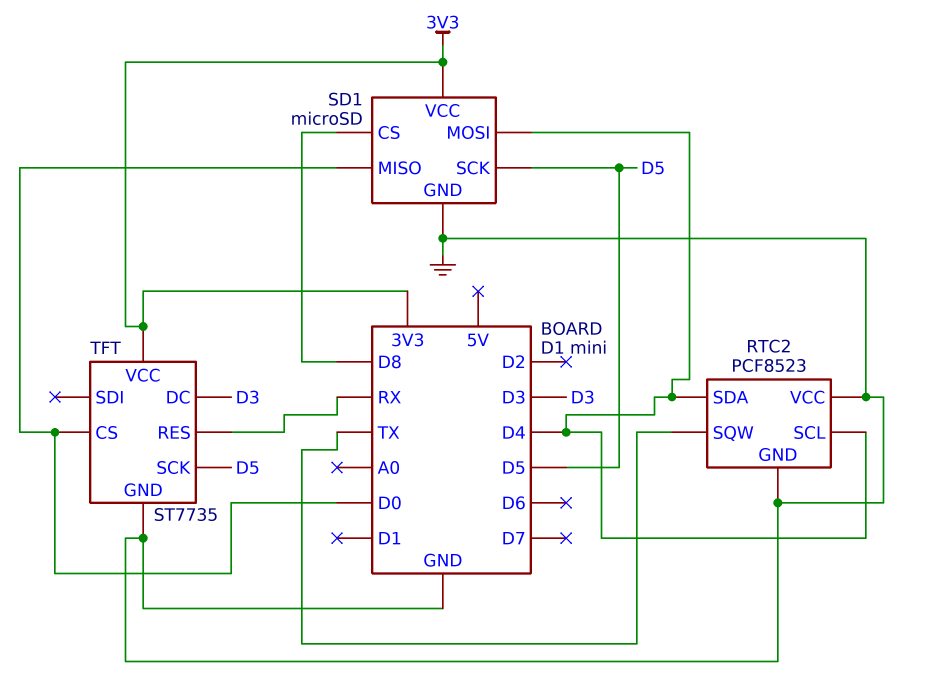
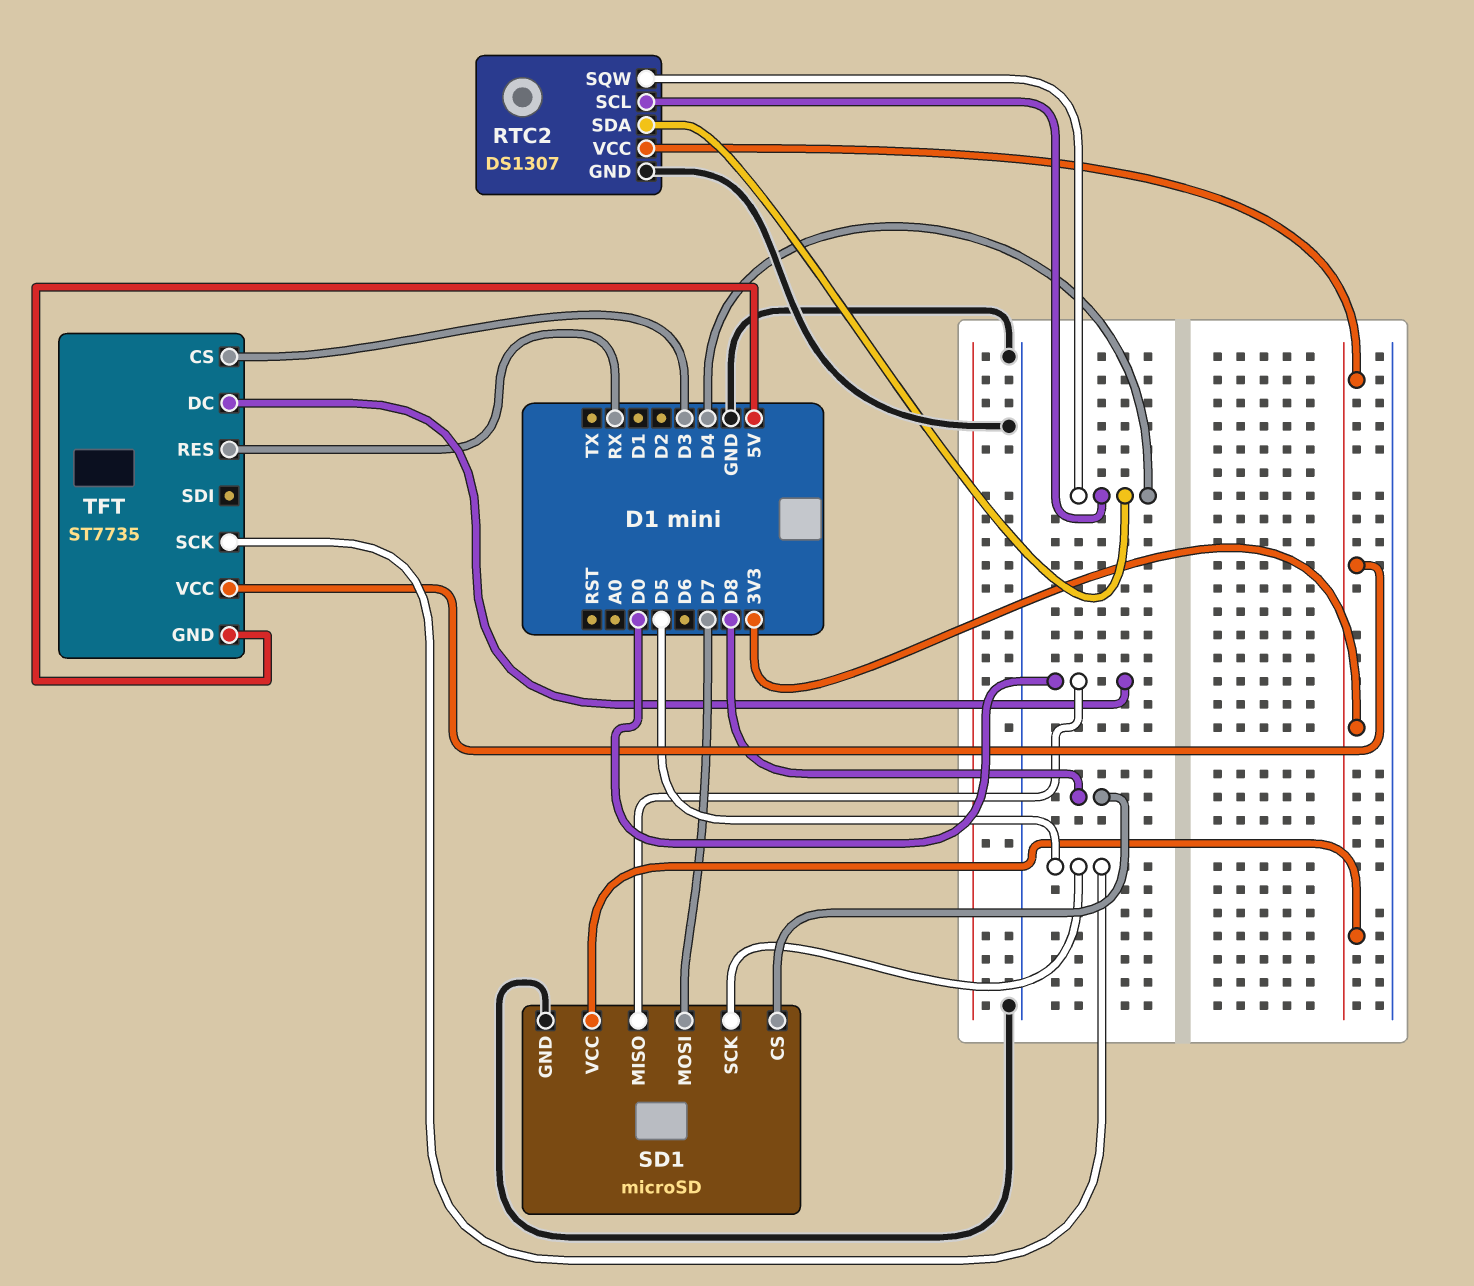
RTC2: PCF8523 -> DS1307
RTC2 pin SQW: TX -> D4
RTC2 pin VCC: GND -> 3V3
SD1 pin MOSI: D4 -> D7
TFT pin CS: D0 -> D3
TFT pin DC: D3 -> D0
TFT pin GND: GND -> 5V

